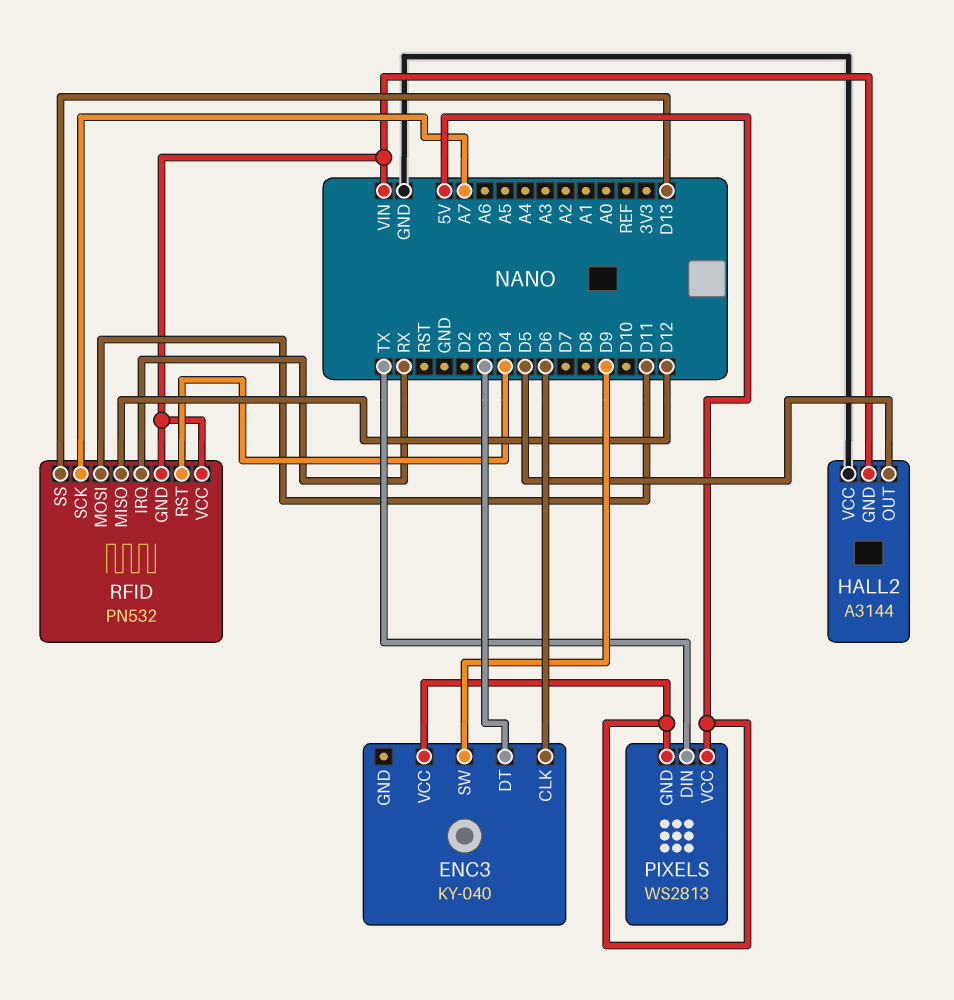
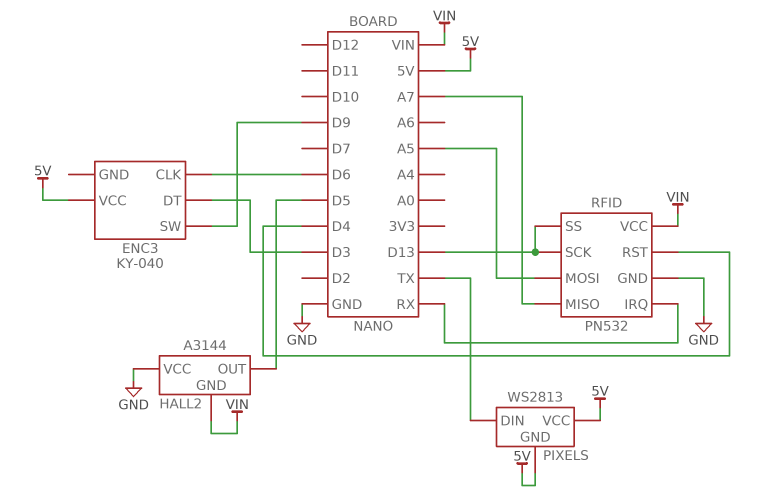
RFID pin GND: VIN -> GND
RFID pin MISO: D12 -> A7
RFID pin MOSI: D11 -> A5
RFID pin SCK: A7 -> D13

